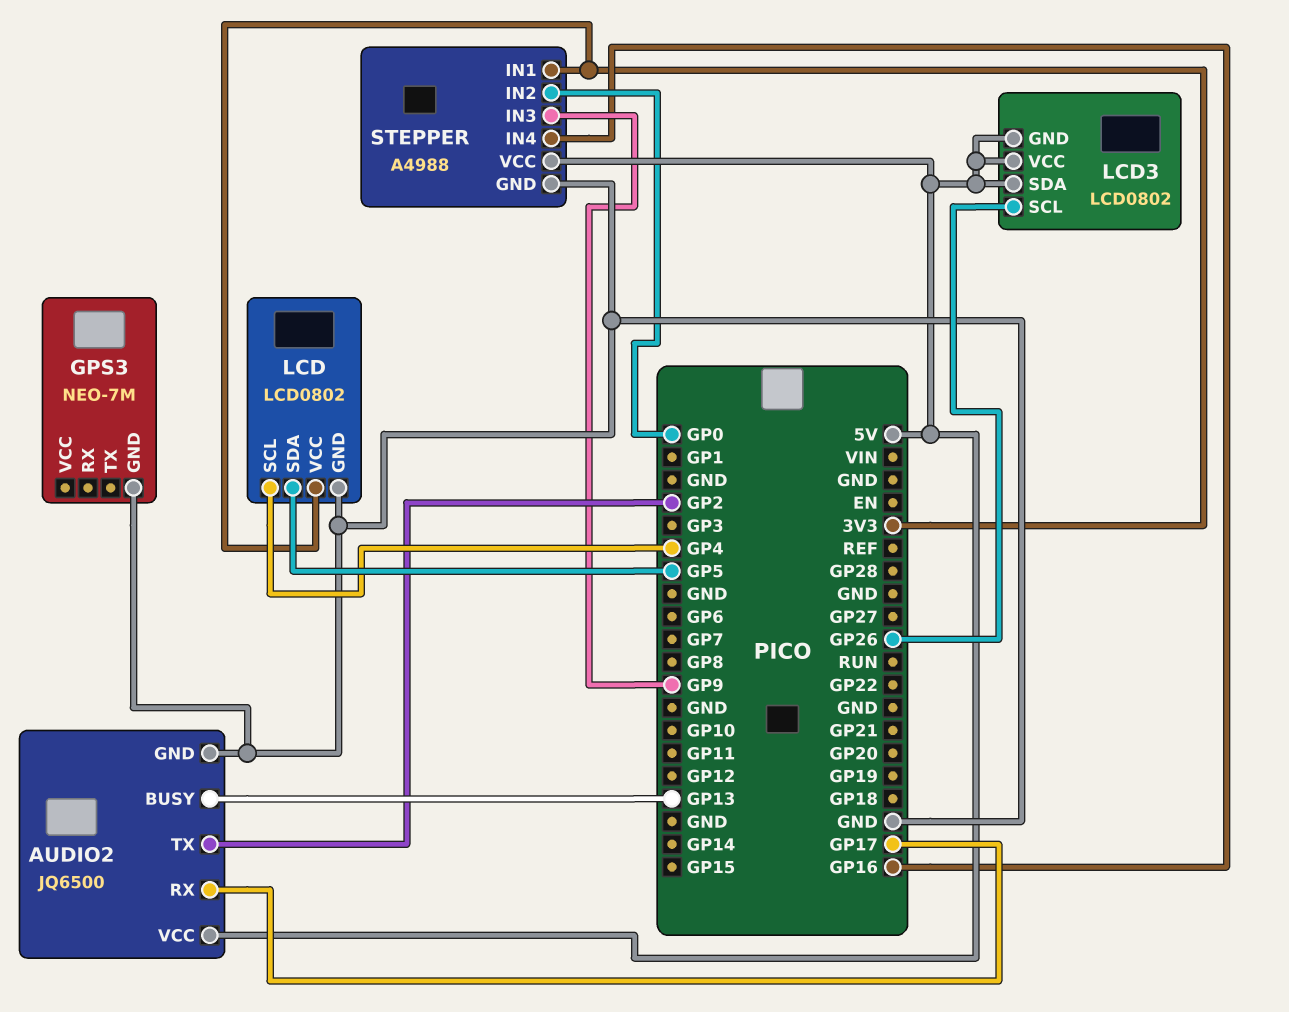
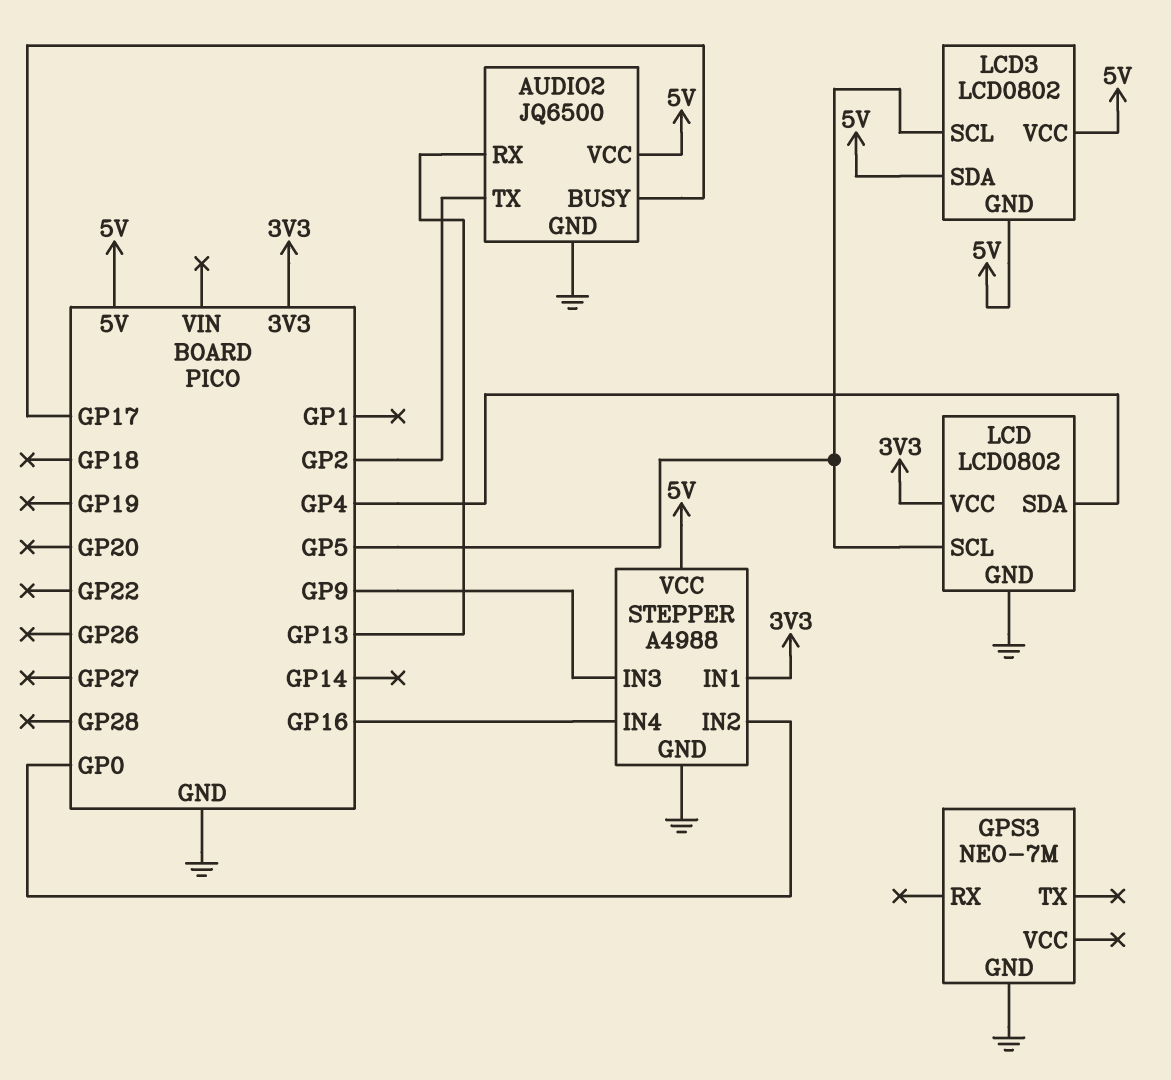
AUDIO2 pin BUSY: GP13 -> GP17
AUDIO2 pin RX: GP17 -> GP13
LCD pin SCL: GP4 -> GP5
LCD pin SDA: GP5 -> GP4
LCD3 pin SCL: GP26 -> GP5

